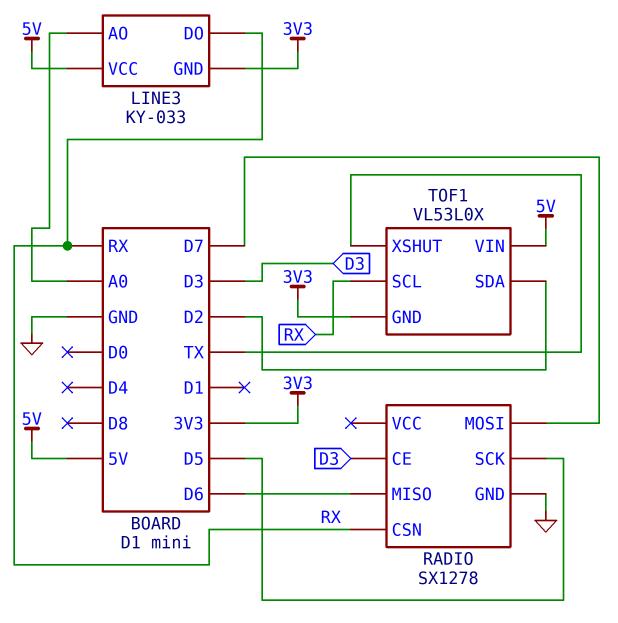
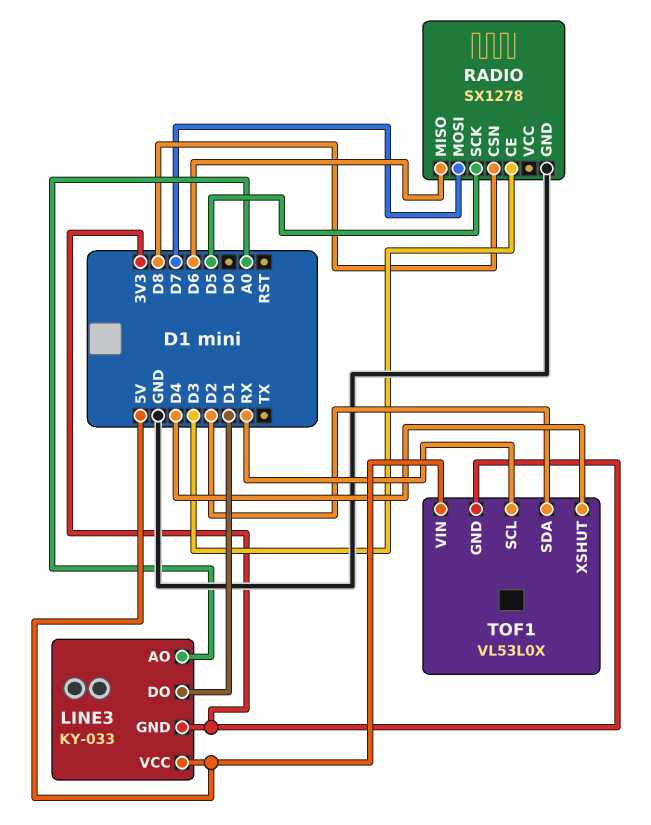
LINE3 pin DO: RX -> D1
RADIO pin CSN: RX -> D8
TOF1 pin XSHUT: TX -> D4

